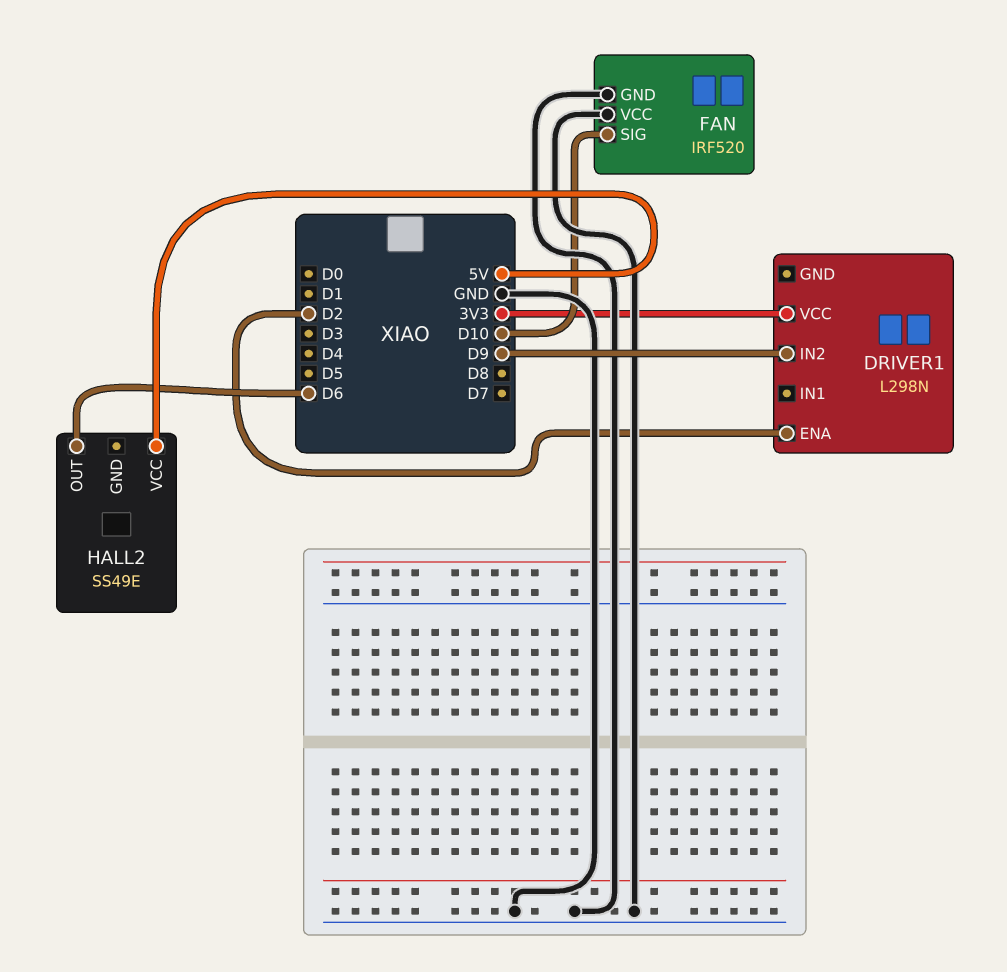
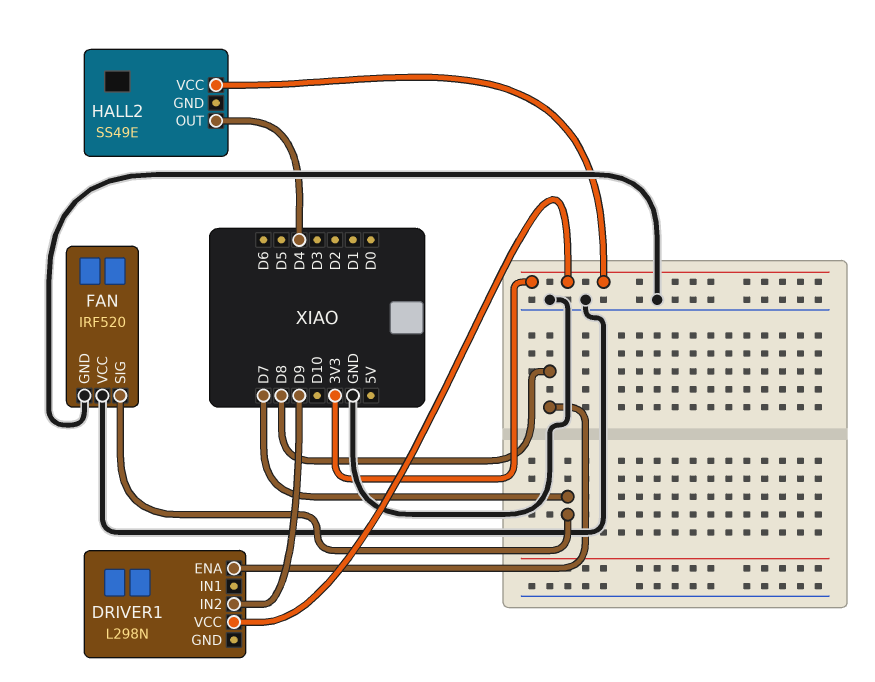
DRIVER1 pin ENA: D2 -> D8
FAN pin SIG: D10 -> D7
HALL2 pin OUT: D6 -> D4
HALL2 pin VCC: 5V -> 3V3

